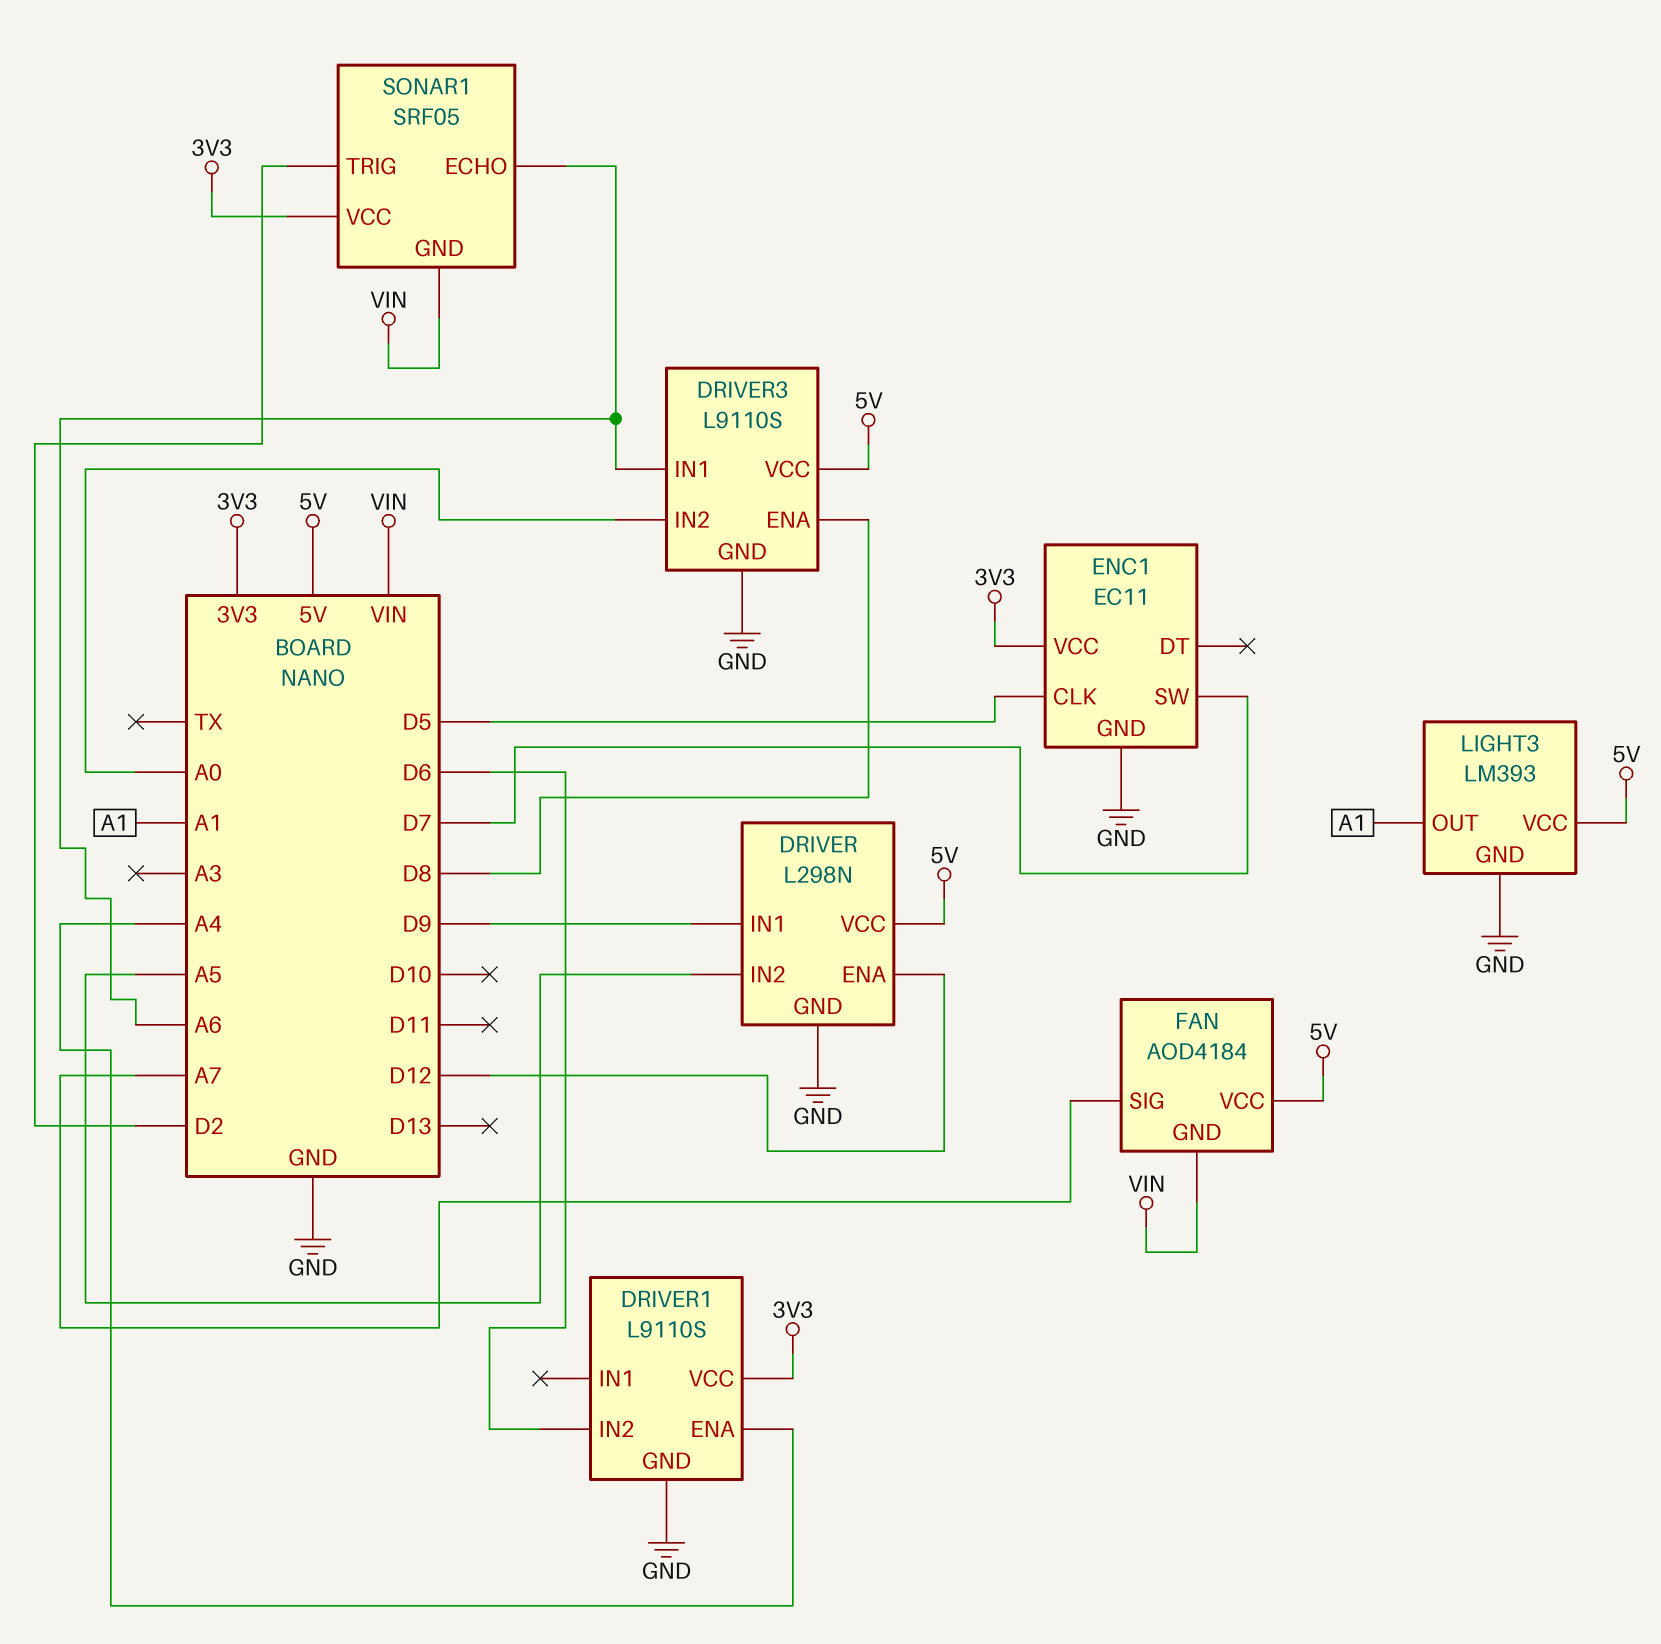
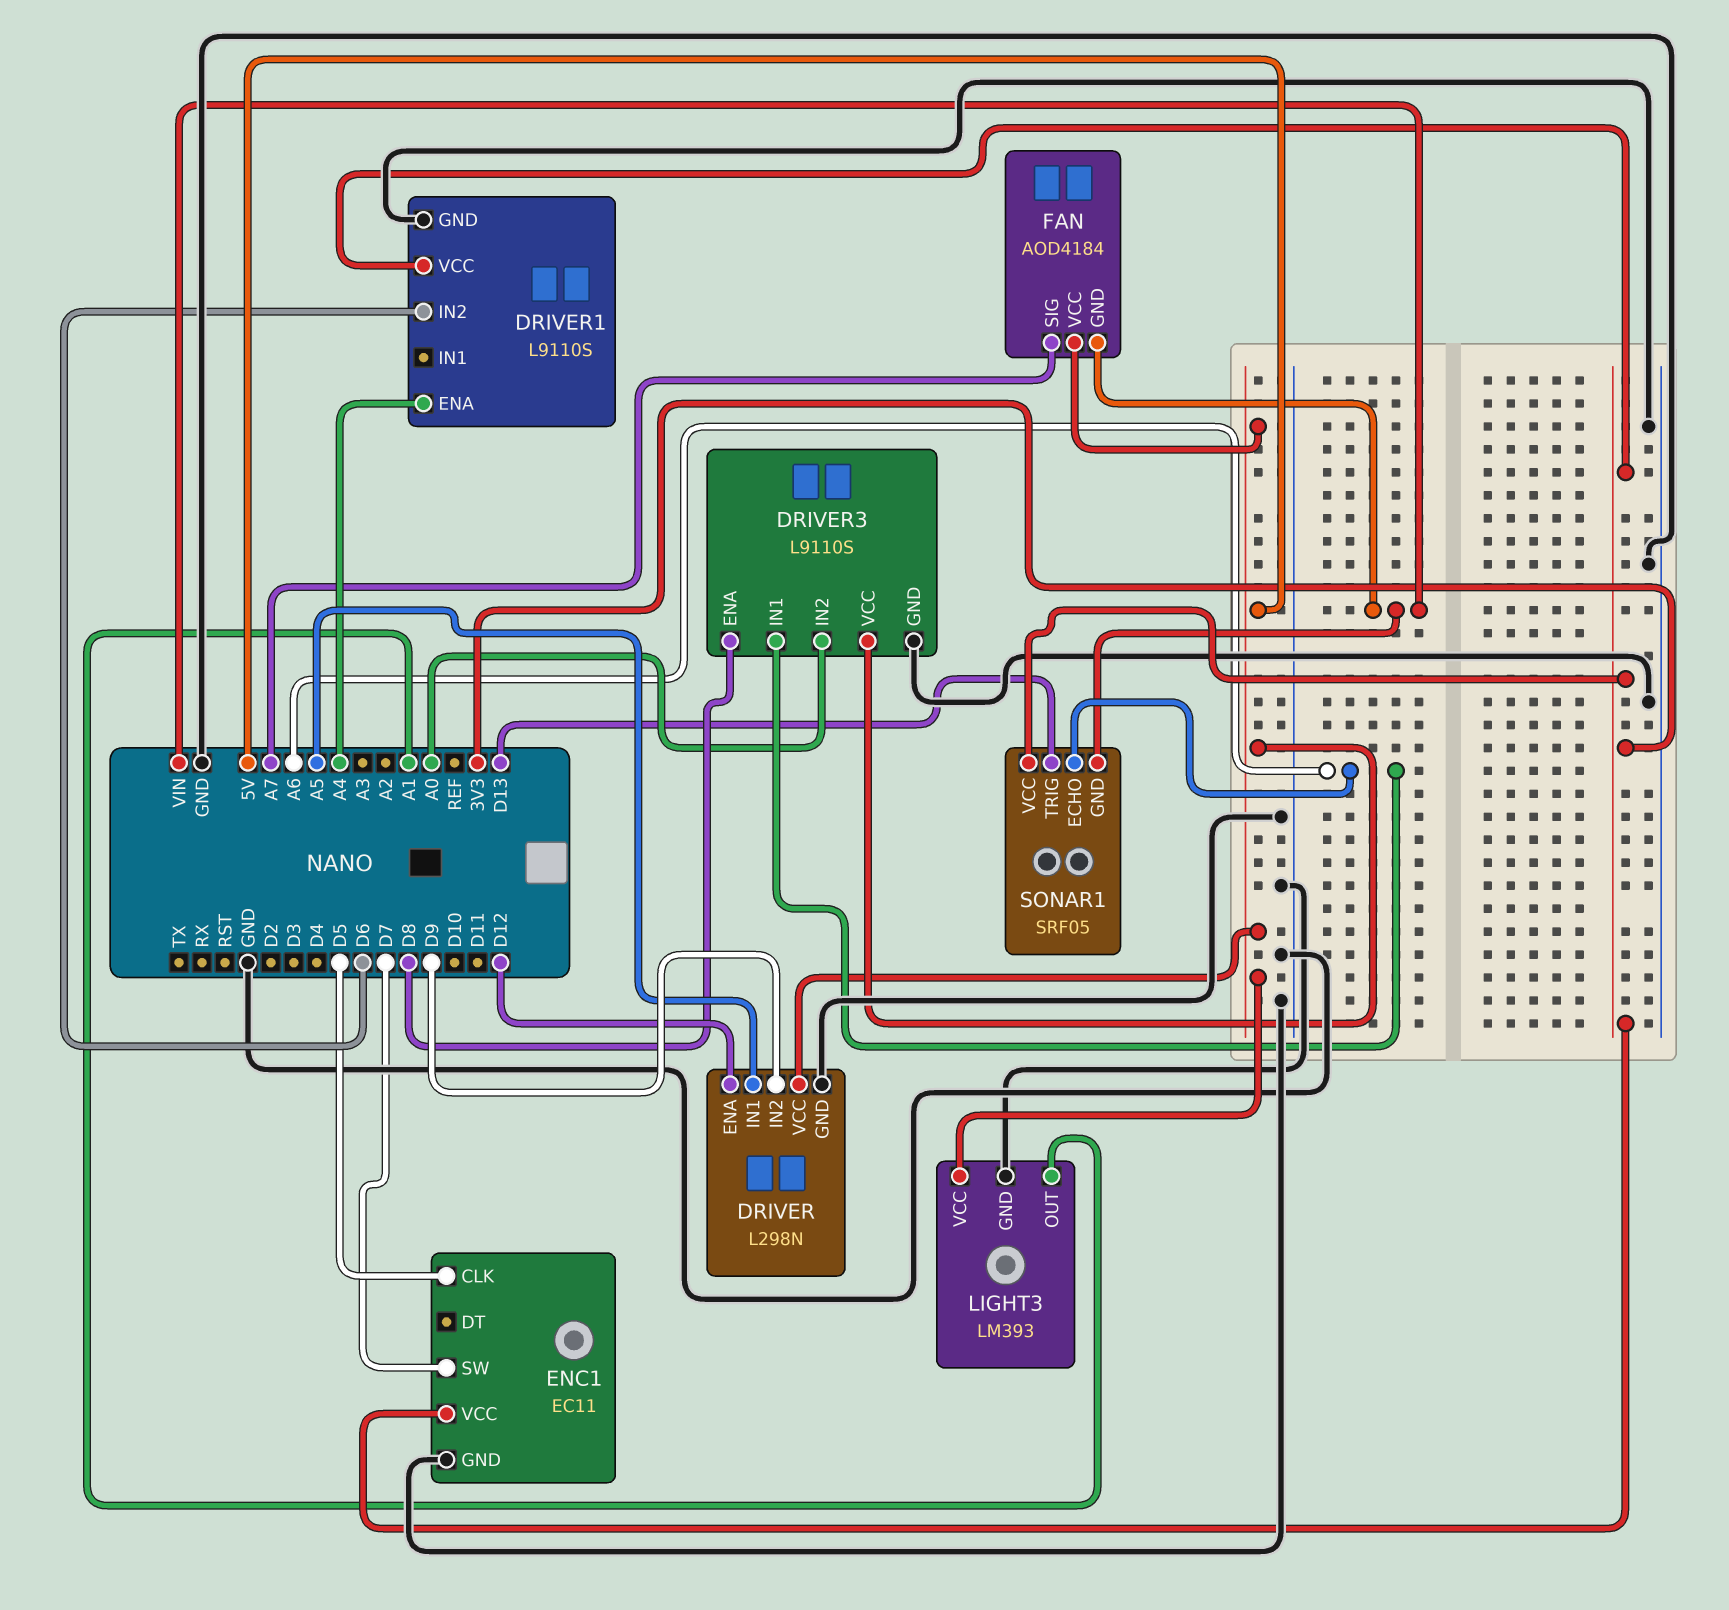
DRIVER pin IN1: D9 -> A5
DRIVER pin IN2: A5 -> D9
SONAR1 pin TRIG: D2 -> D13

